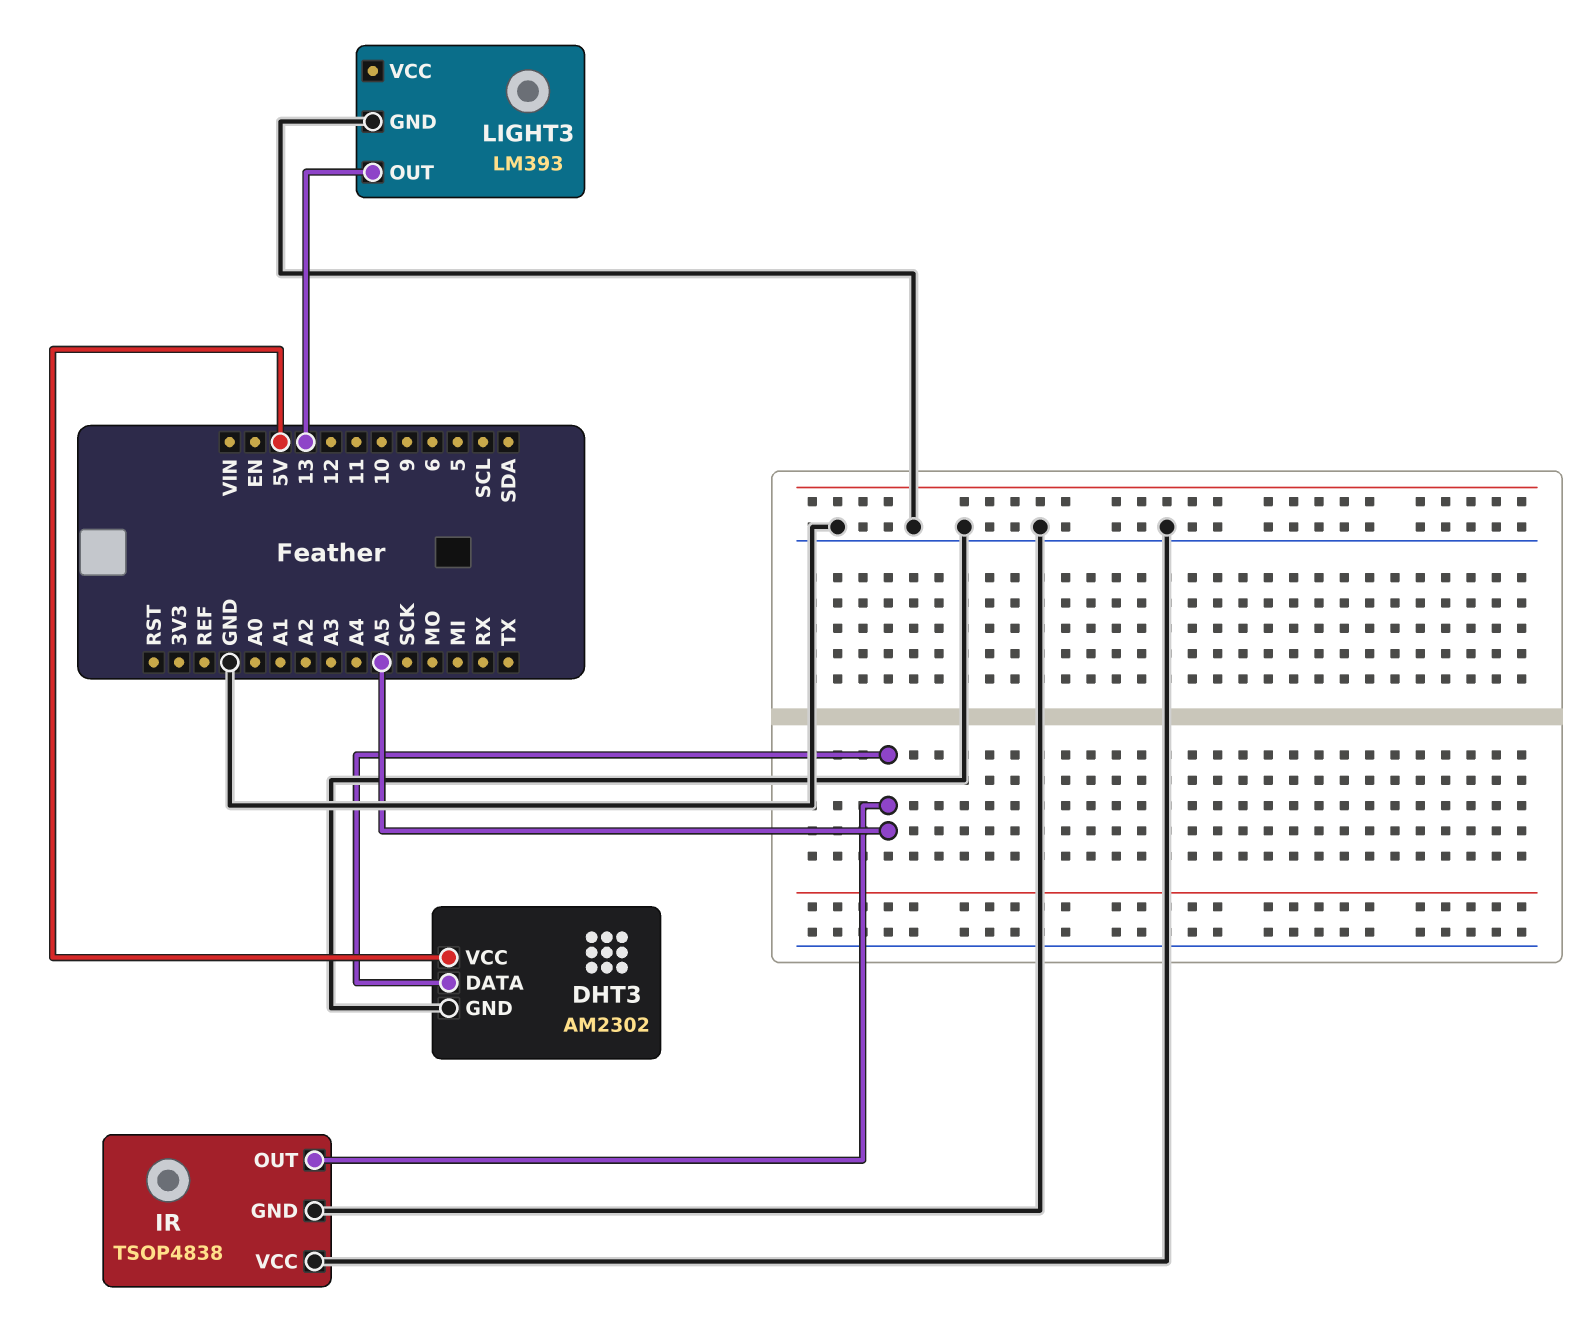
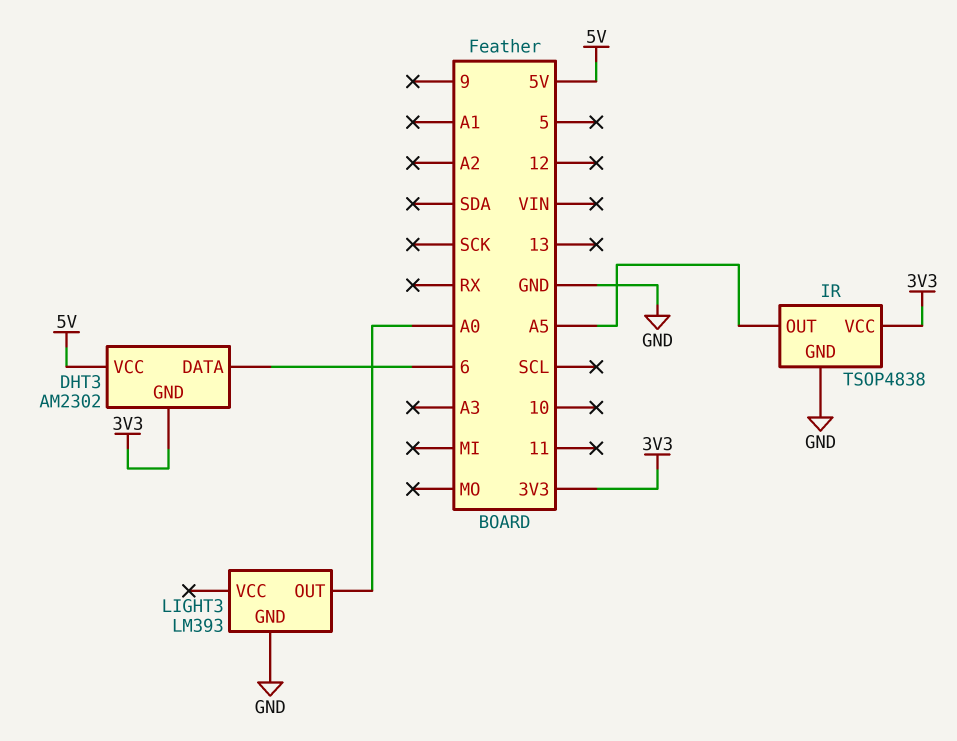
DHT3 pin DATA: A5 -> 6
DHT3 pin GND: GND -> 3V3
IR pin VCC: GND -> 3V3
LIGHT3 pin OUT: 13 -> A0

